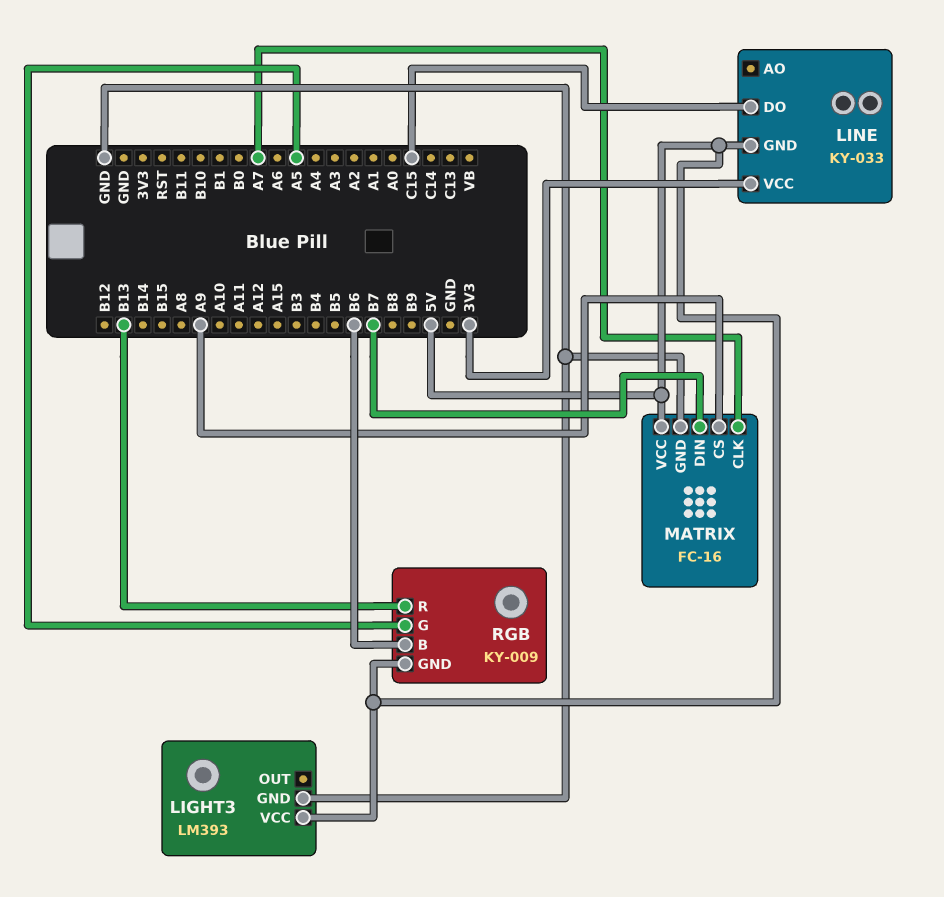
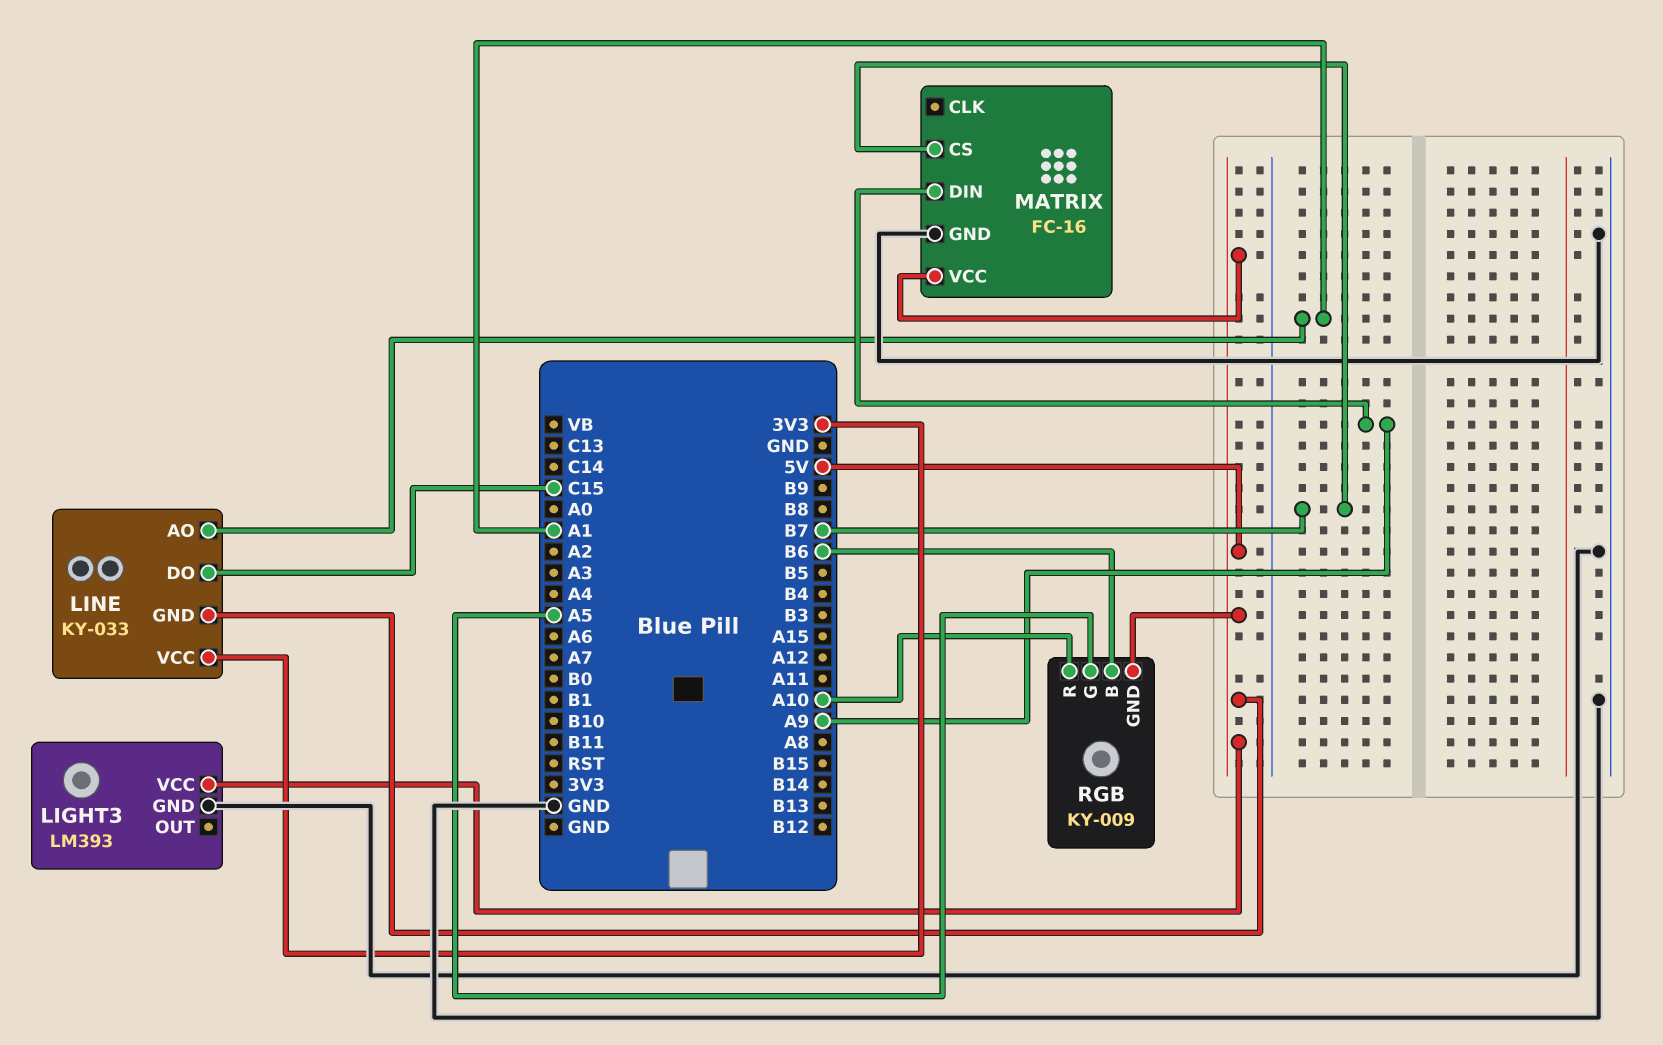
LINE pin AO: none -> A1
MATRIX pin CLK: A7 -> none
MATRIX pin CS: A9 -> B7
MATRIX pin DIN: B7 -> A9
RGB pin R: B13 -> A10

